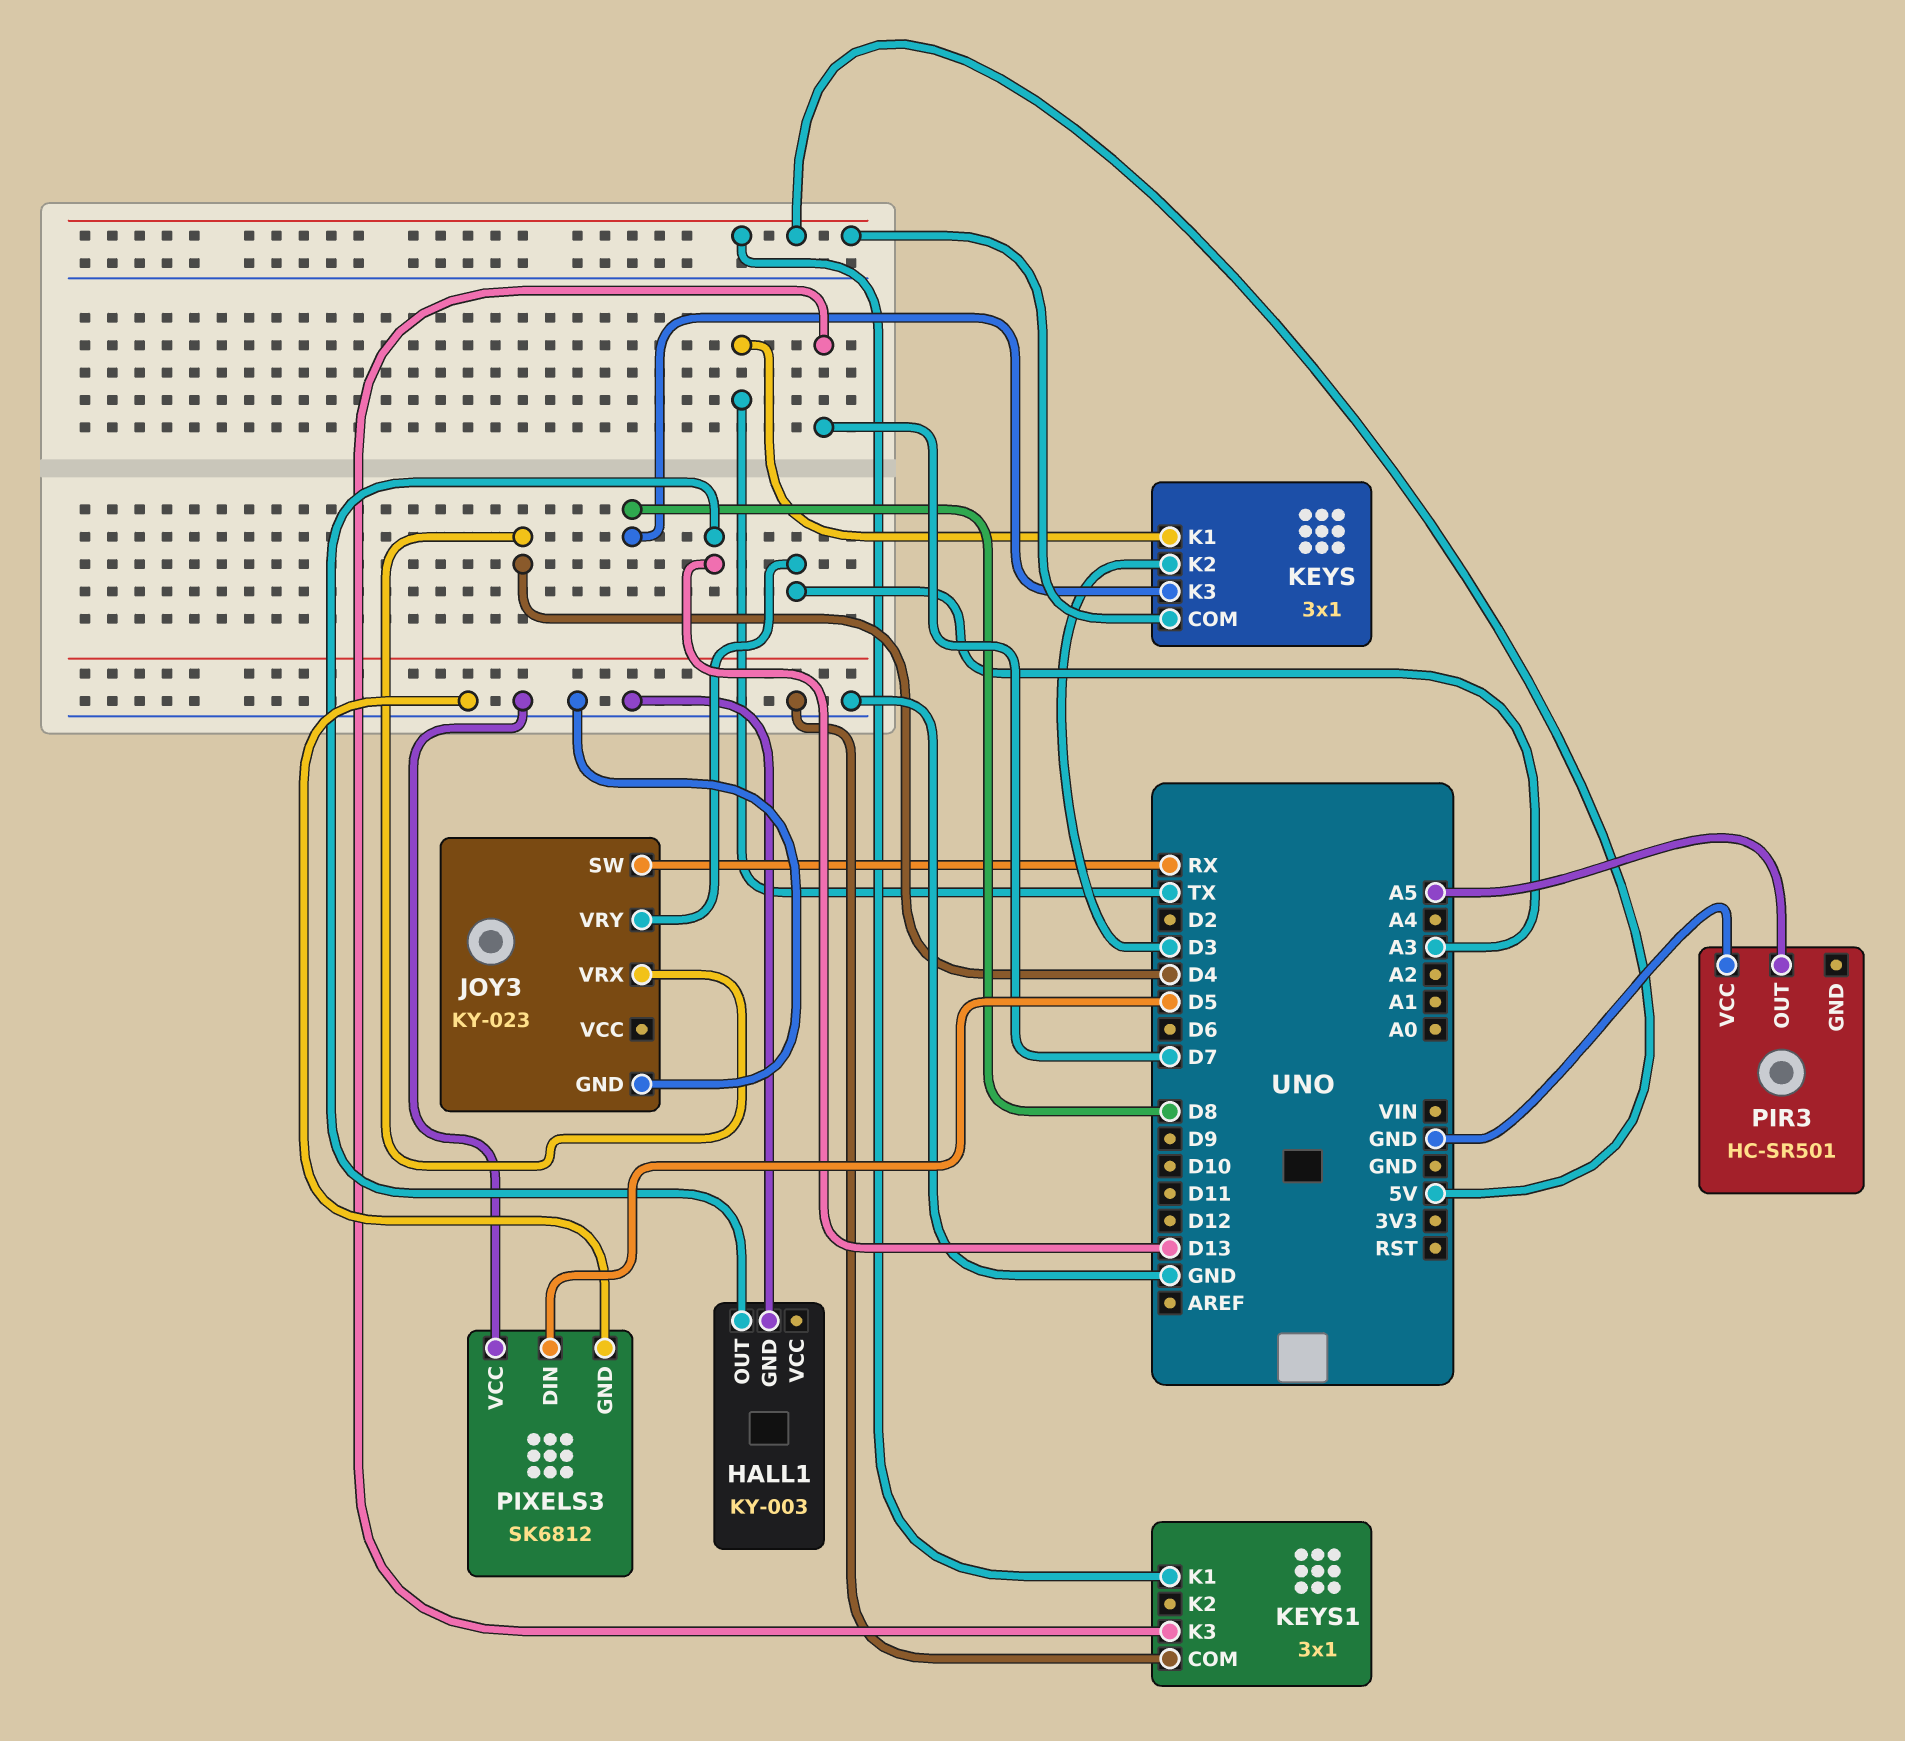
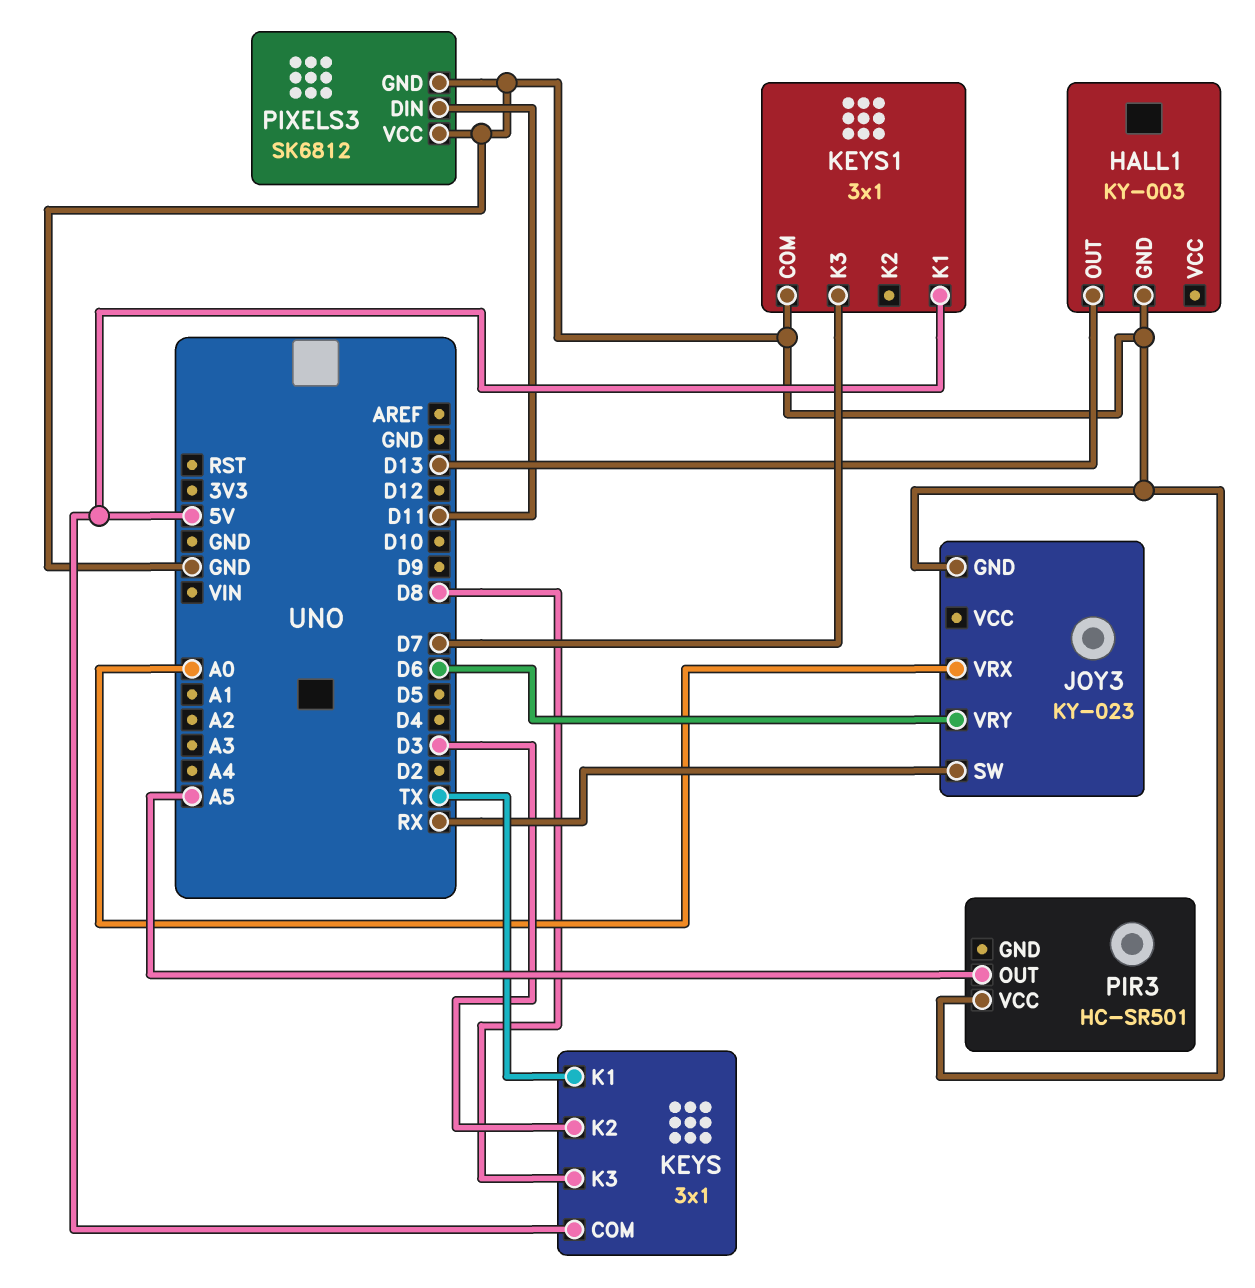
JOY3 pin VRX: D4 -> A0
JOY3 pin VRY: A3 -> D6
PIXELS3 pin DIN: D5 -> D11

